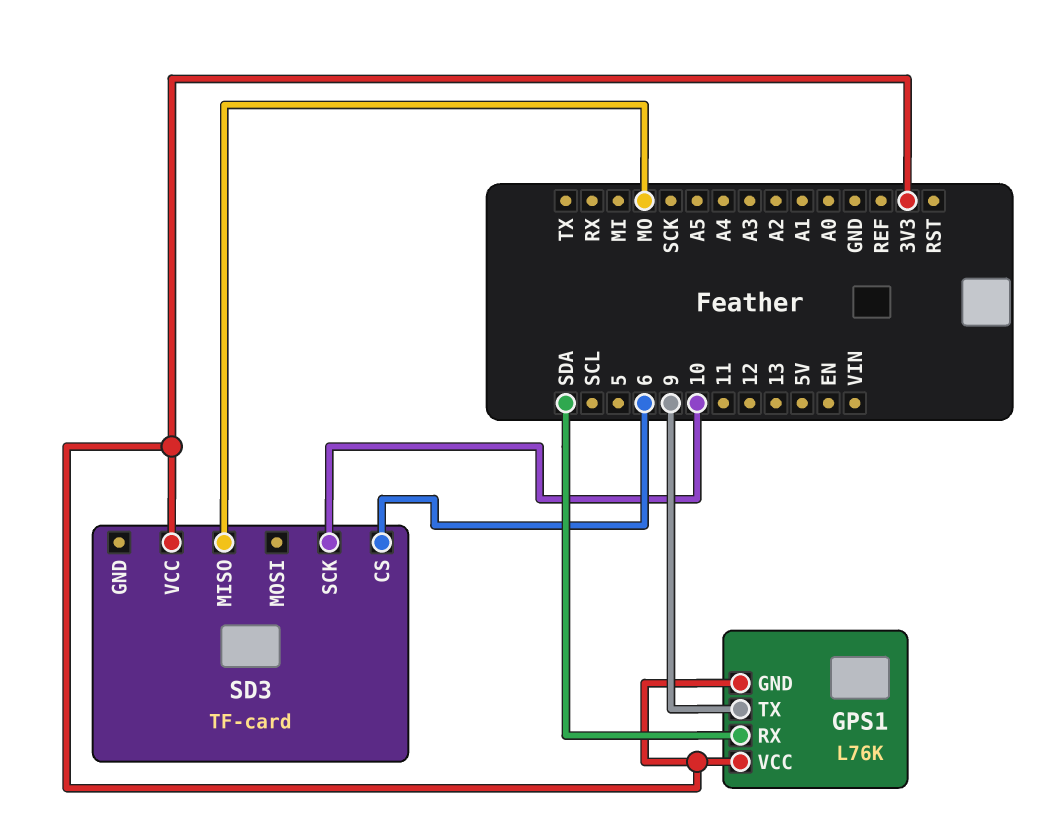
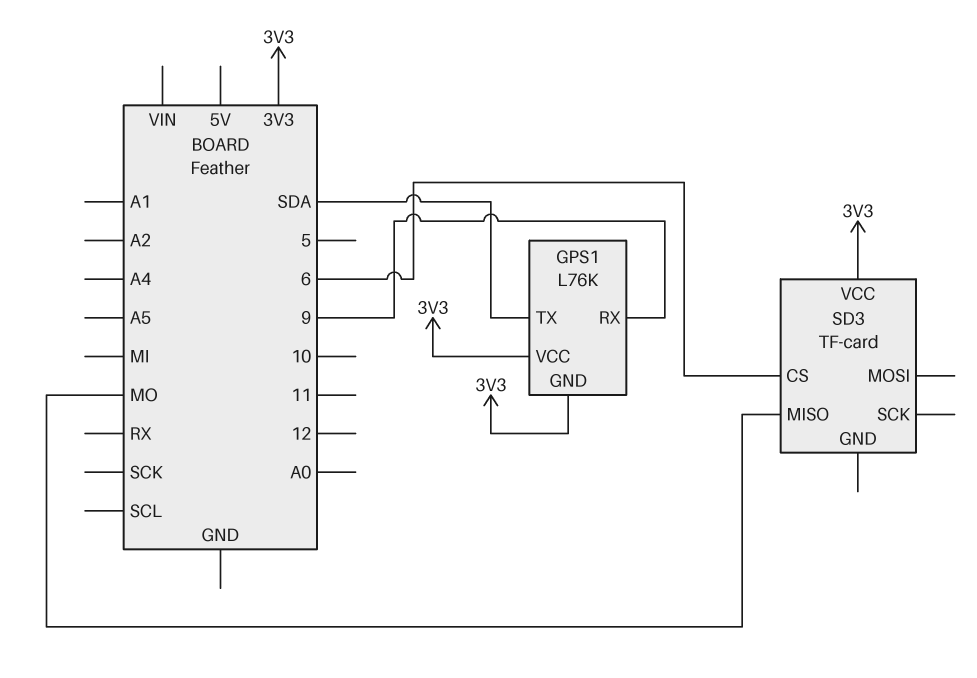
GPS1 pin RX: SDA -> 9
GPS1 pin TX: 9 -> SDA
SD3 pin SCK: 10 -> none

